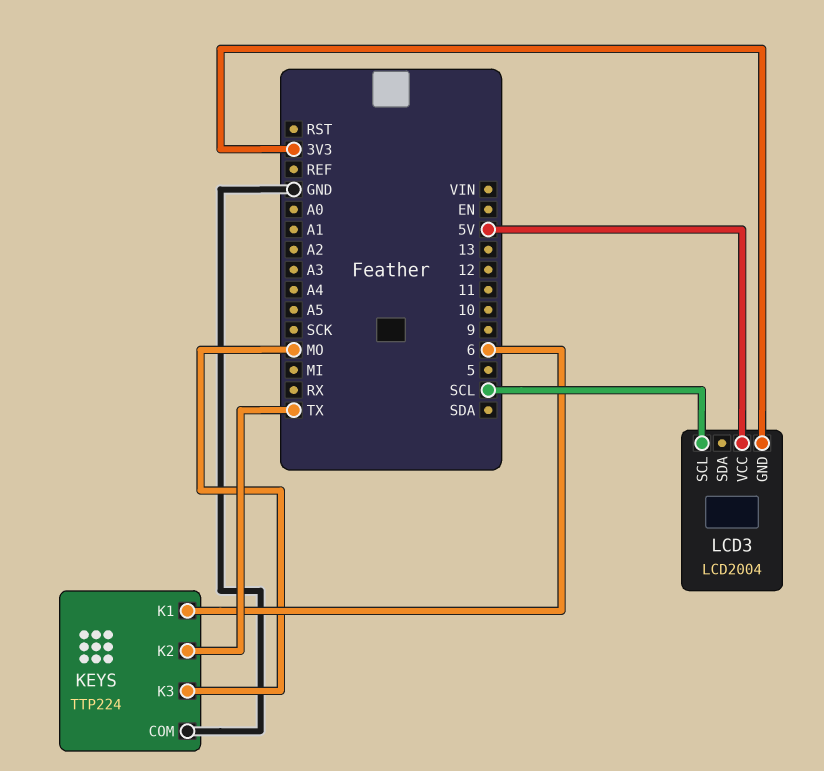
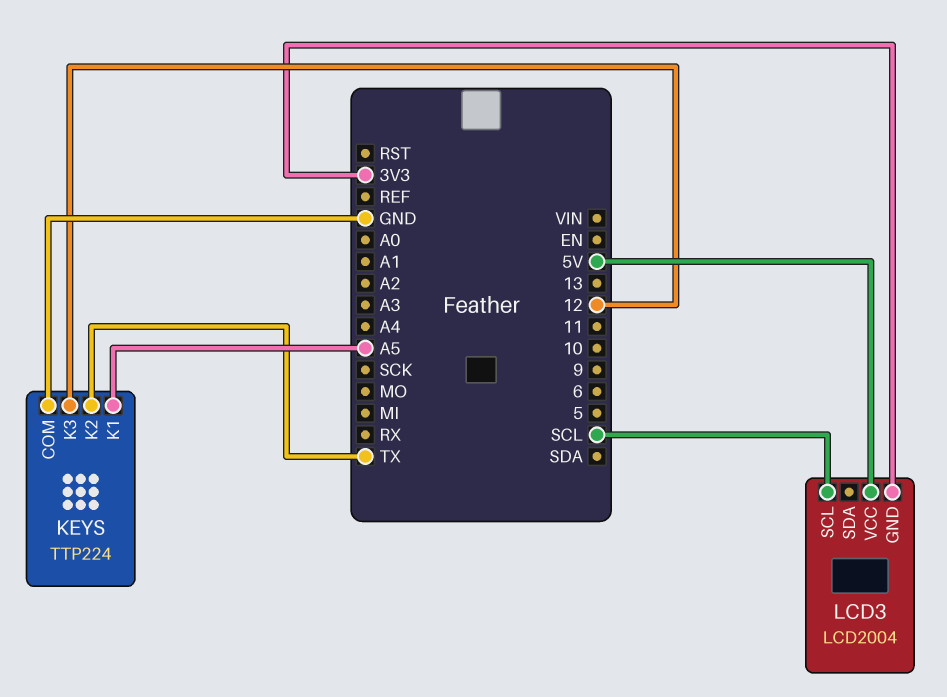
KEYS pin K1: 6 -> A5
KEYS pin K3: MO -> 12

